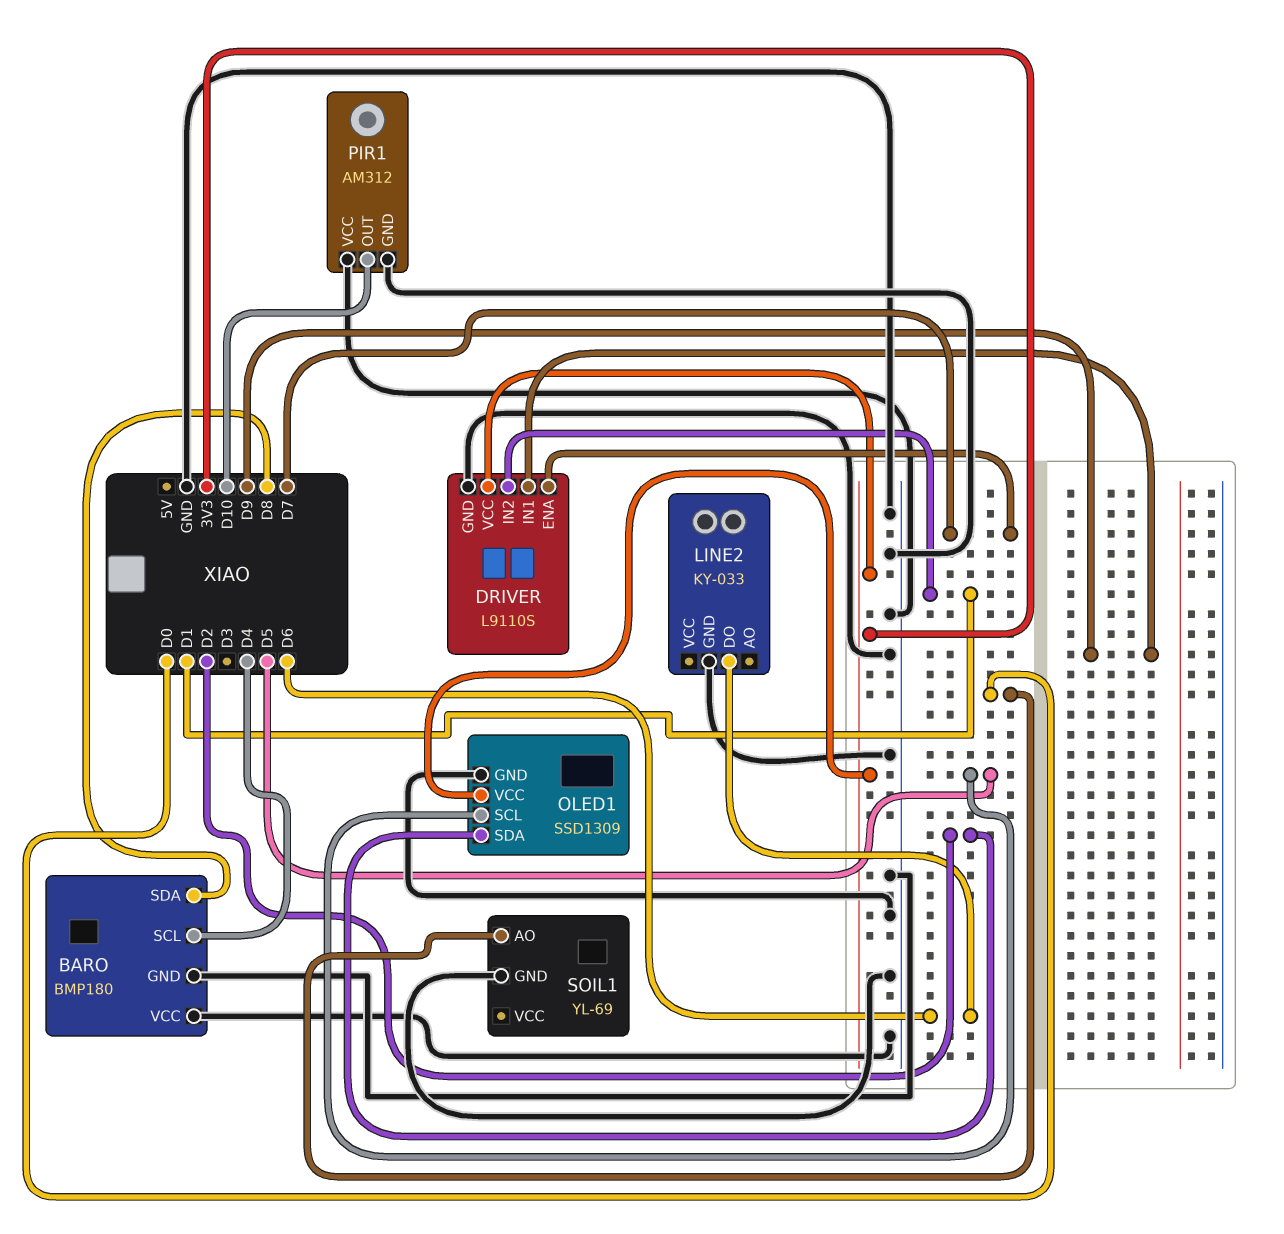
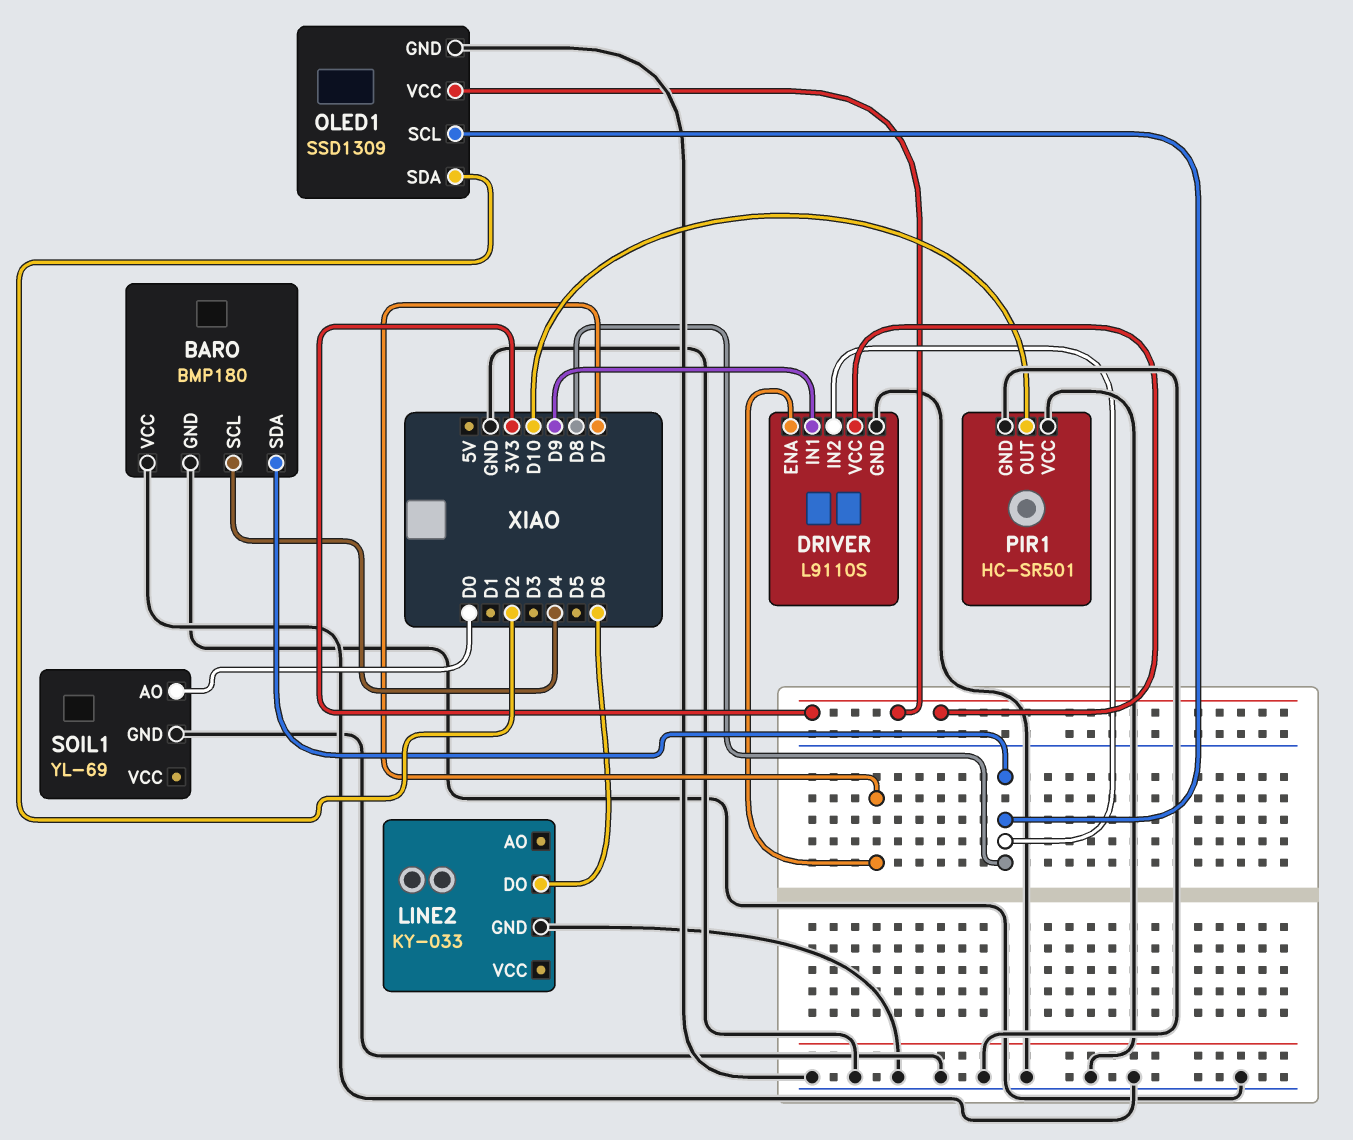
DRIVER pin IN2: D1 -> D8
OLED1 pin SCL: D5 -> D8
PIR1: AM312 -> HC-SR501

